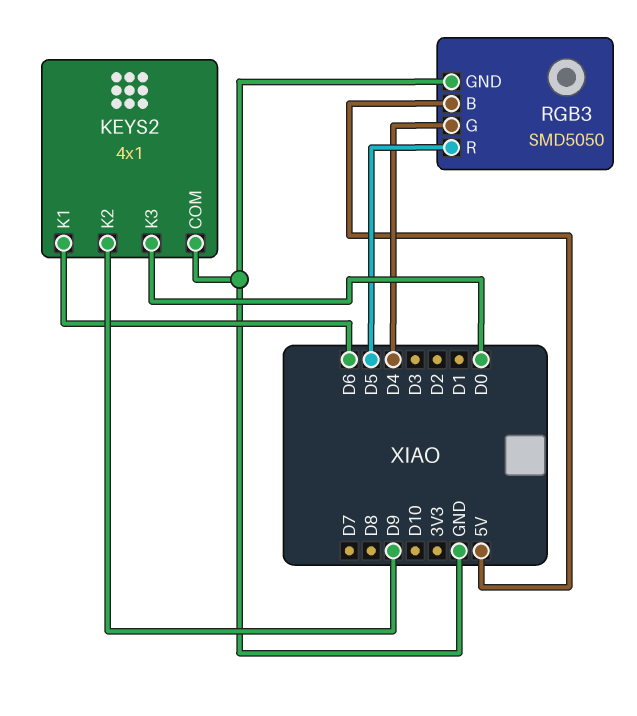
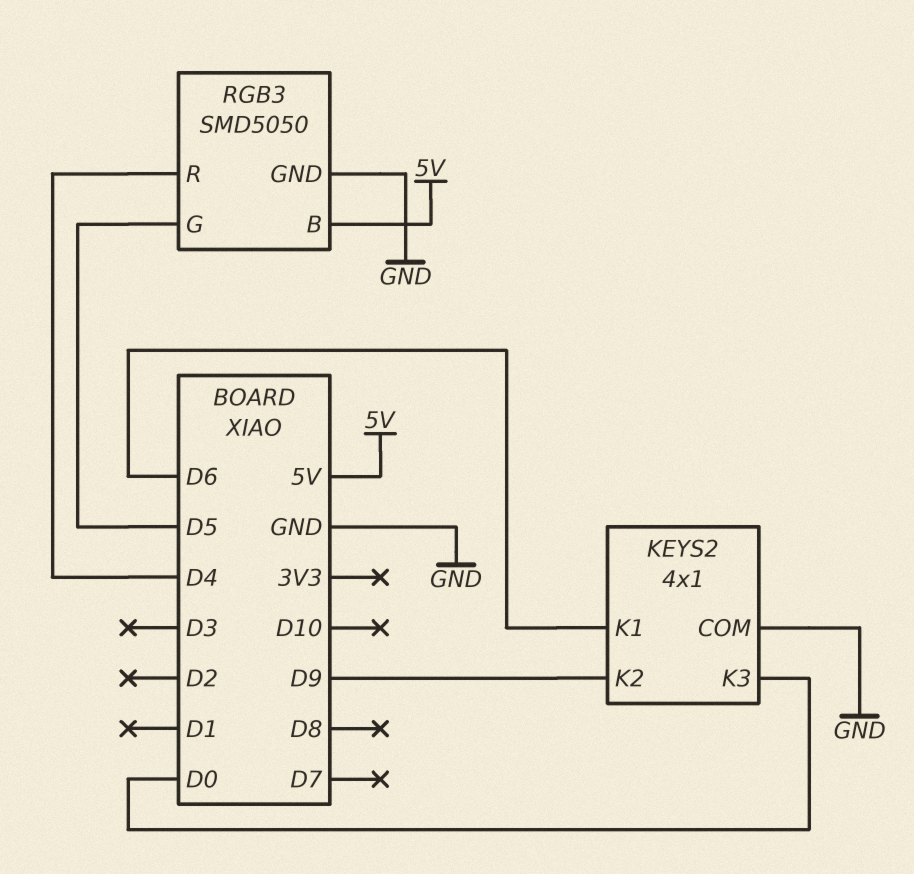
RGB3 pin G: D4 -> D5
RGB3 pin R: D5 -> D4

